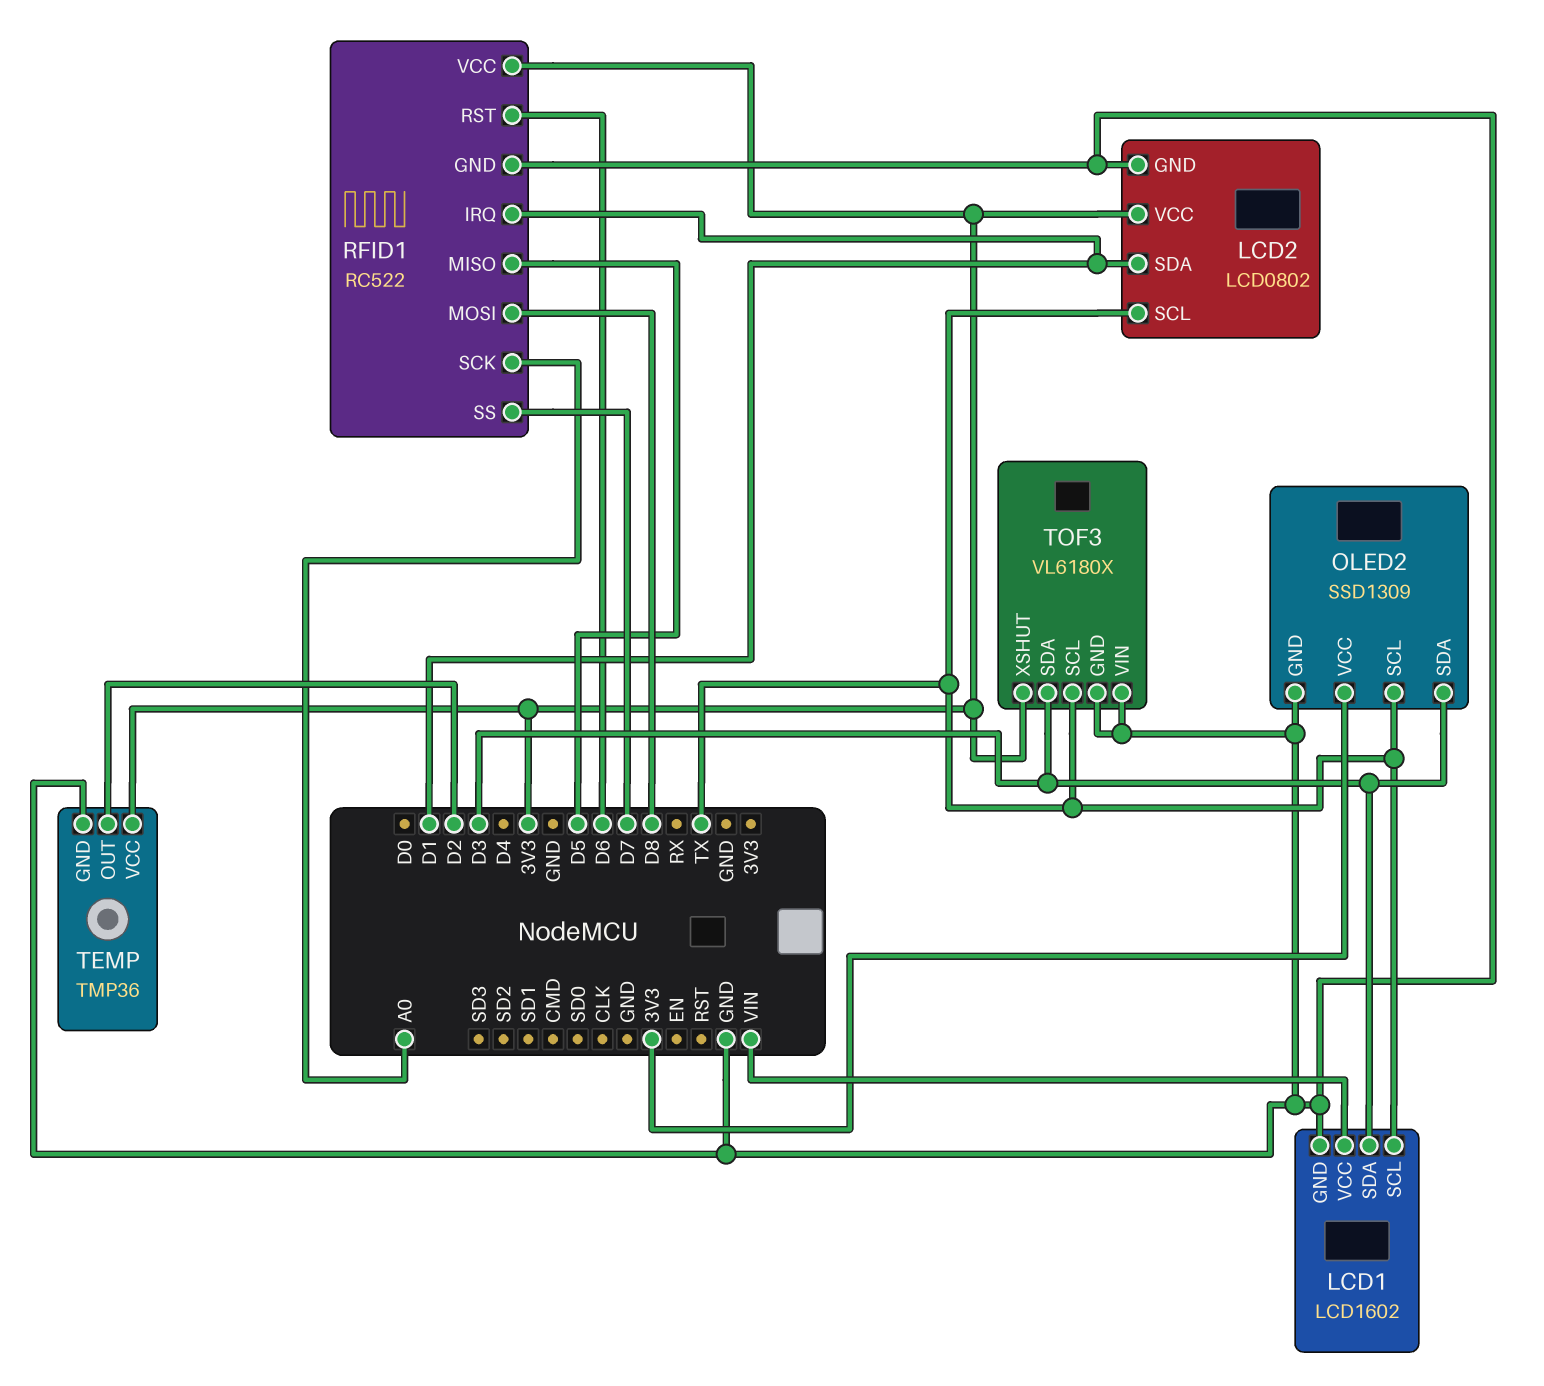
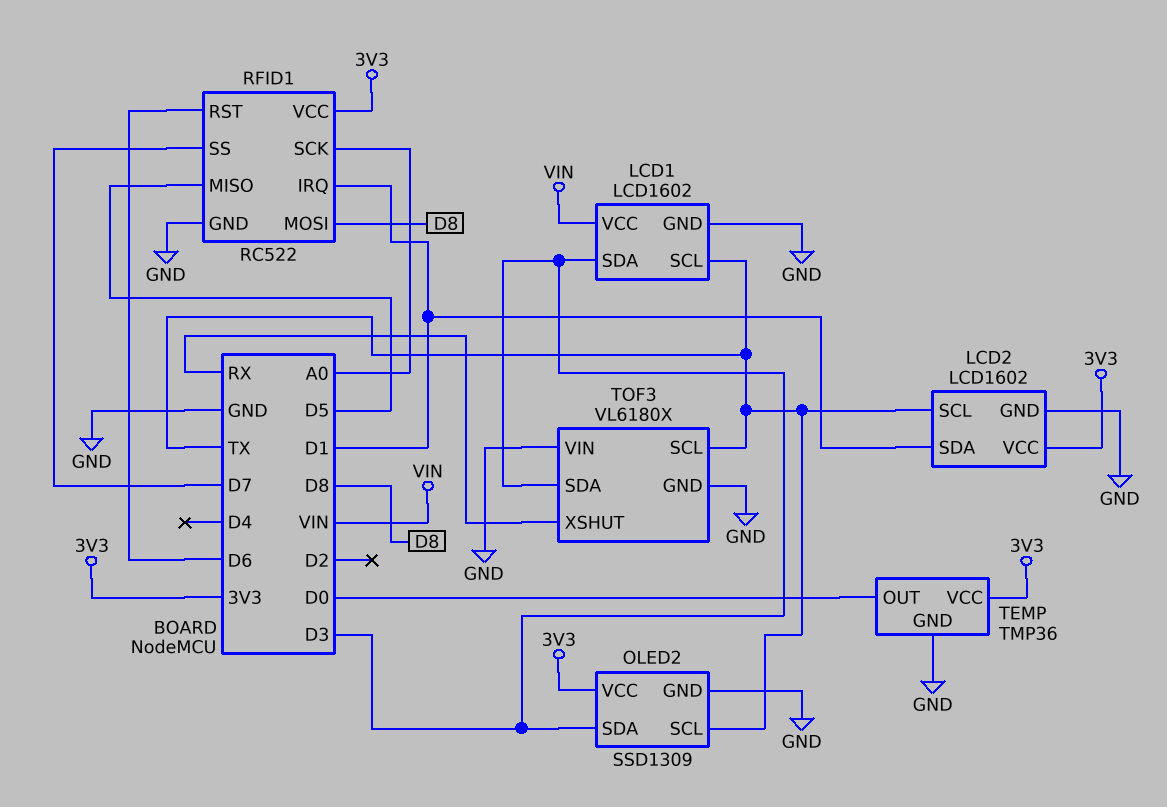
LCD2: LCD0802 -> LCD1602
TEMP pin OUT: D2 -> D0
TOF3 pin XSHUT: 3V3 -> RX

